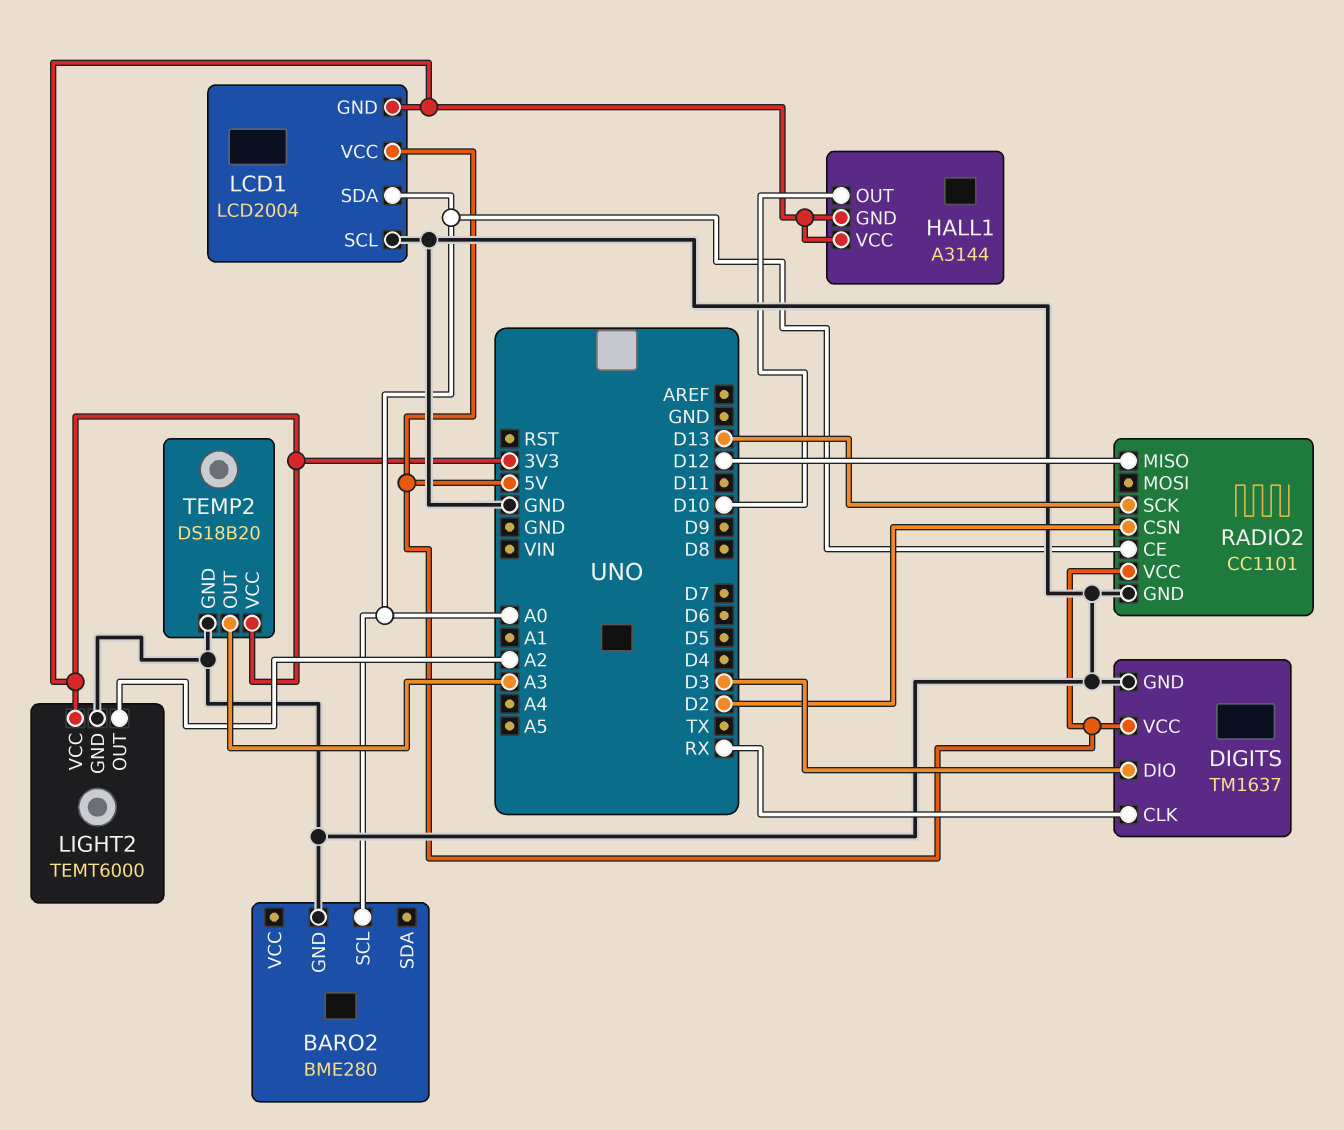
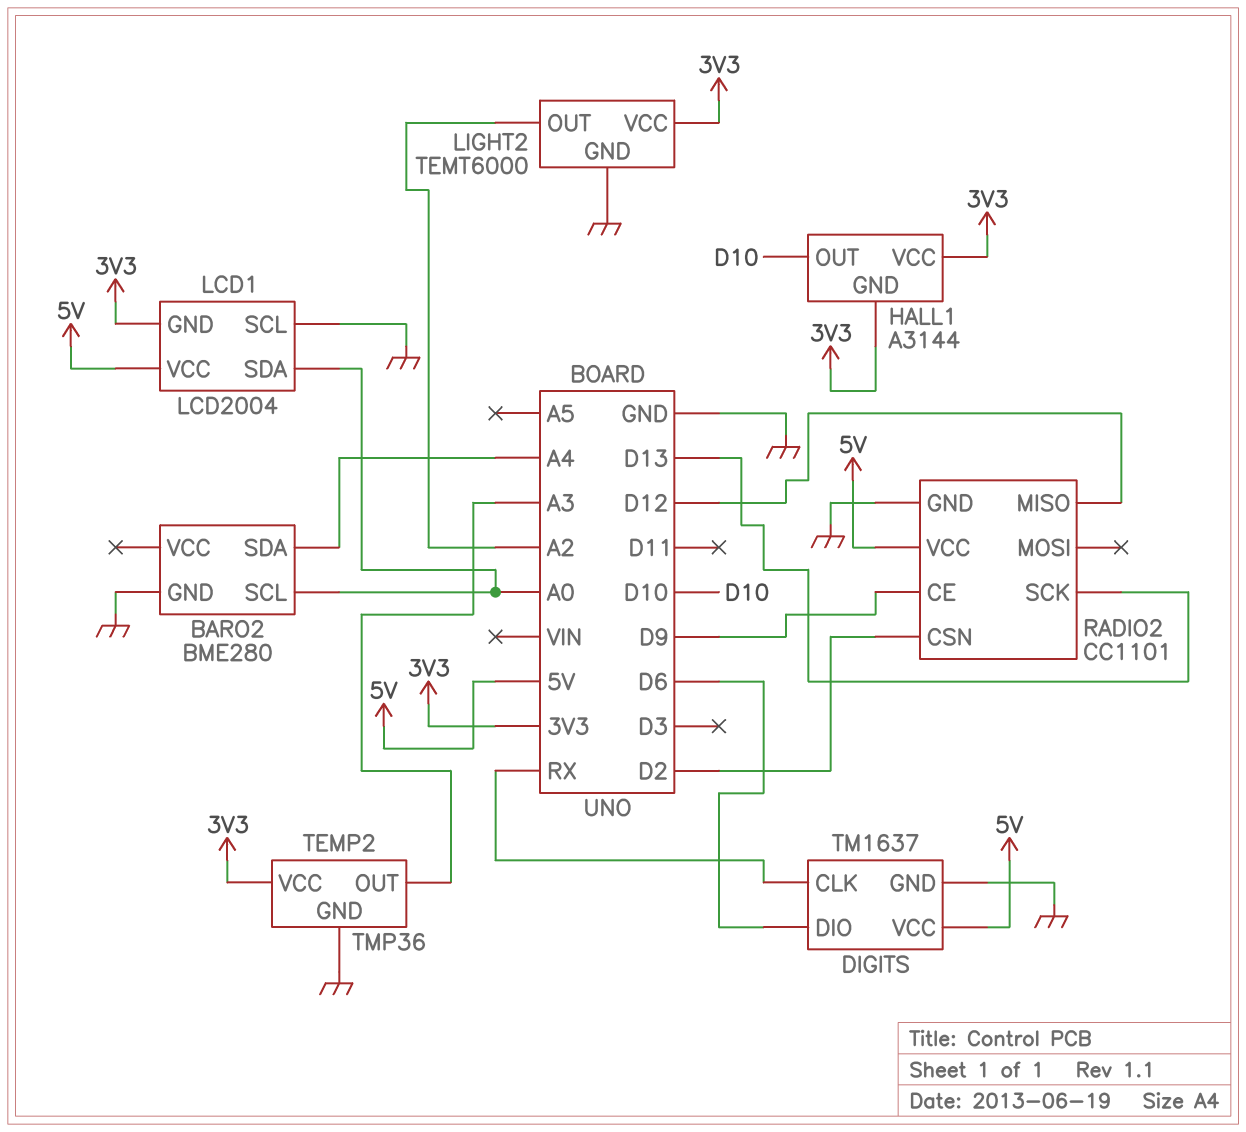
BARO2 pin SDA: none -> A4
DIGITS pin DIO: D3 -> D6
RADIO2 pin CE: A0 -> D9
TEMP2: DS18B20 -> TMP36

